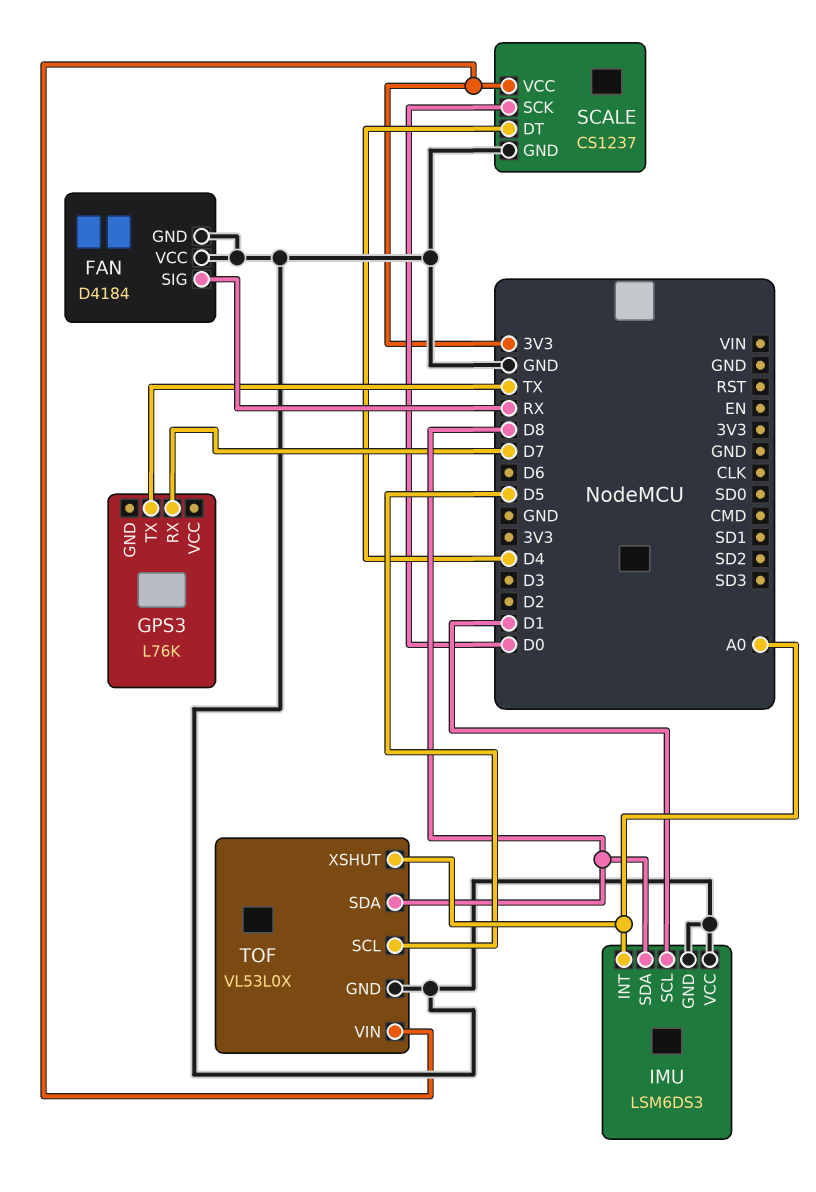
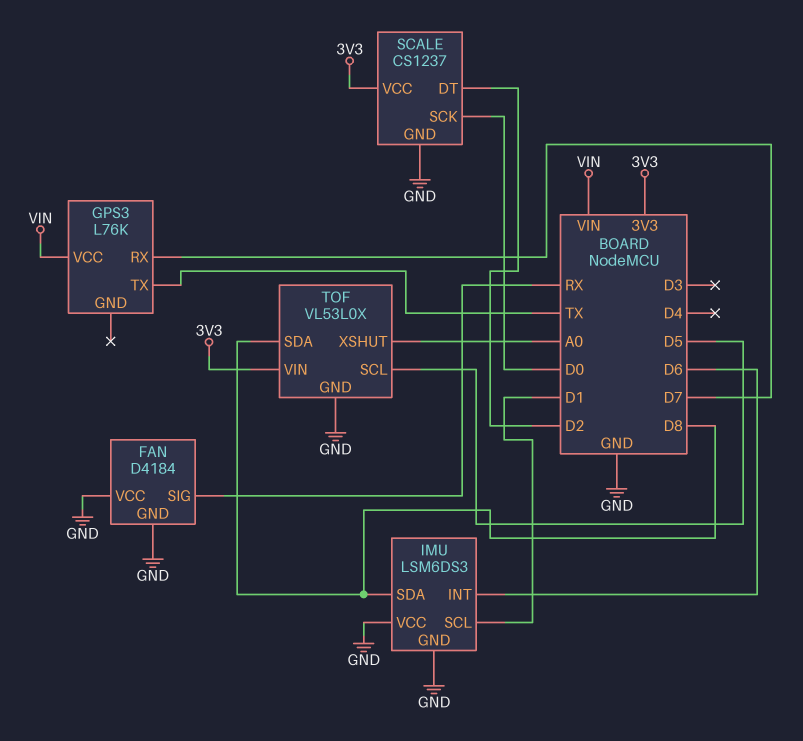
GPS3 pin VCC: none -> VIN
IMU pin INT: A0 -> D6
SCALE pin DT: D4 -> D2

